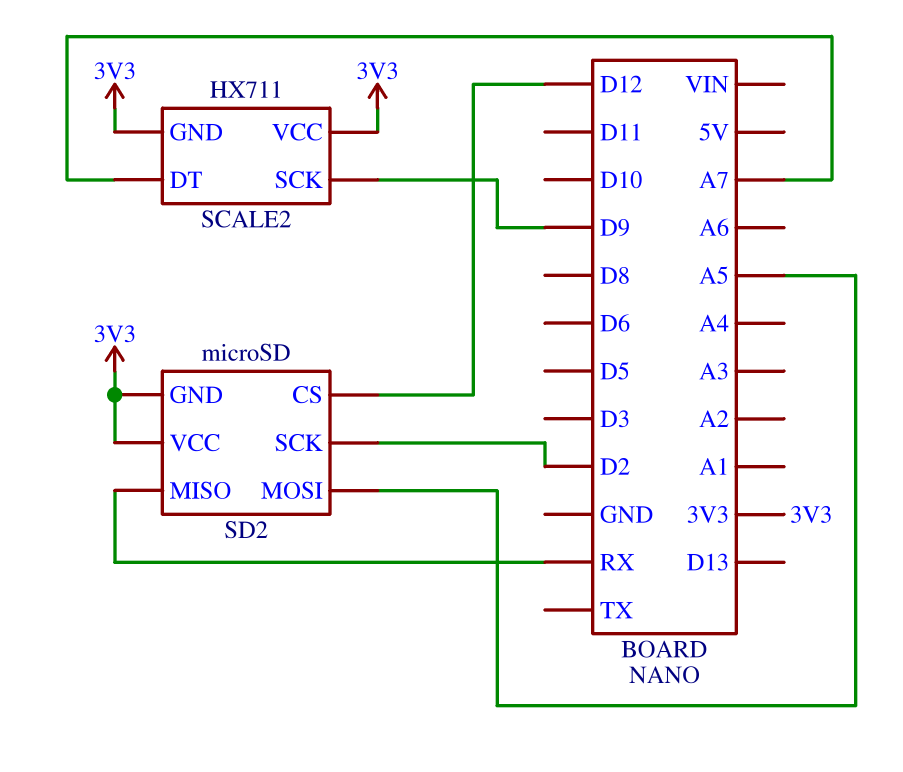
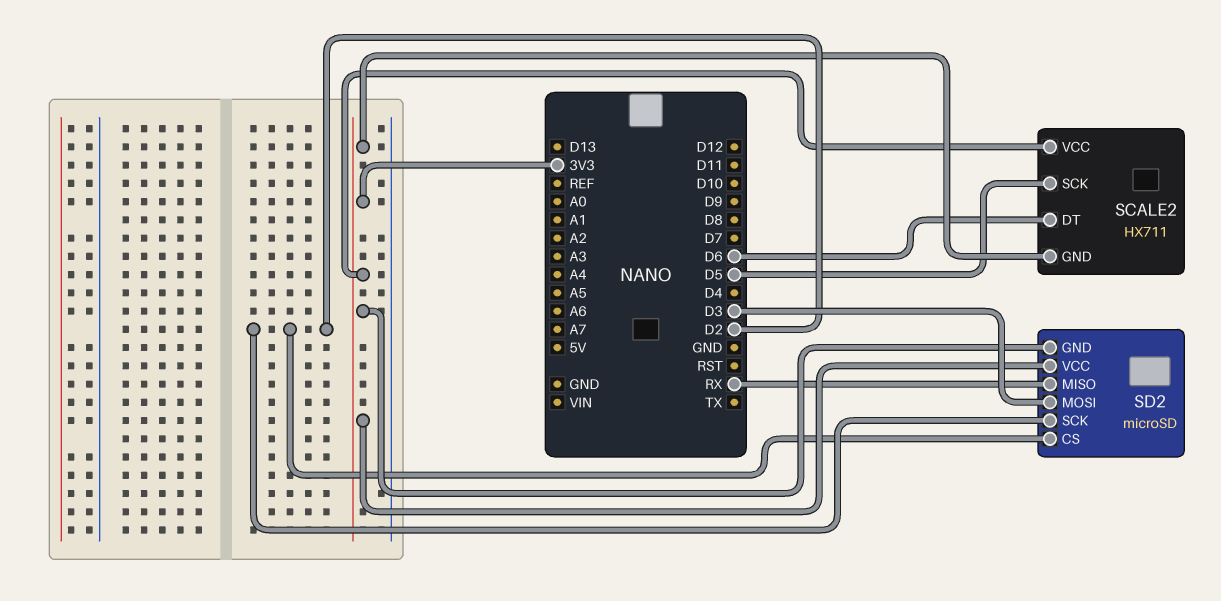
SCALE2 pin DT: A7 -> D6
SCALE2 pin SCK: D9 -> D5
SD2 pin CS: D12 -> D2
SD2 pin MOSI: A5 -> D3

